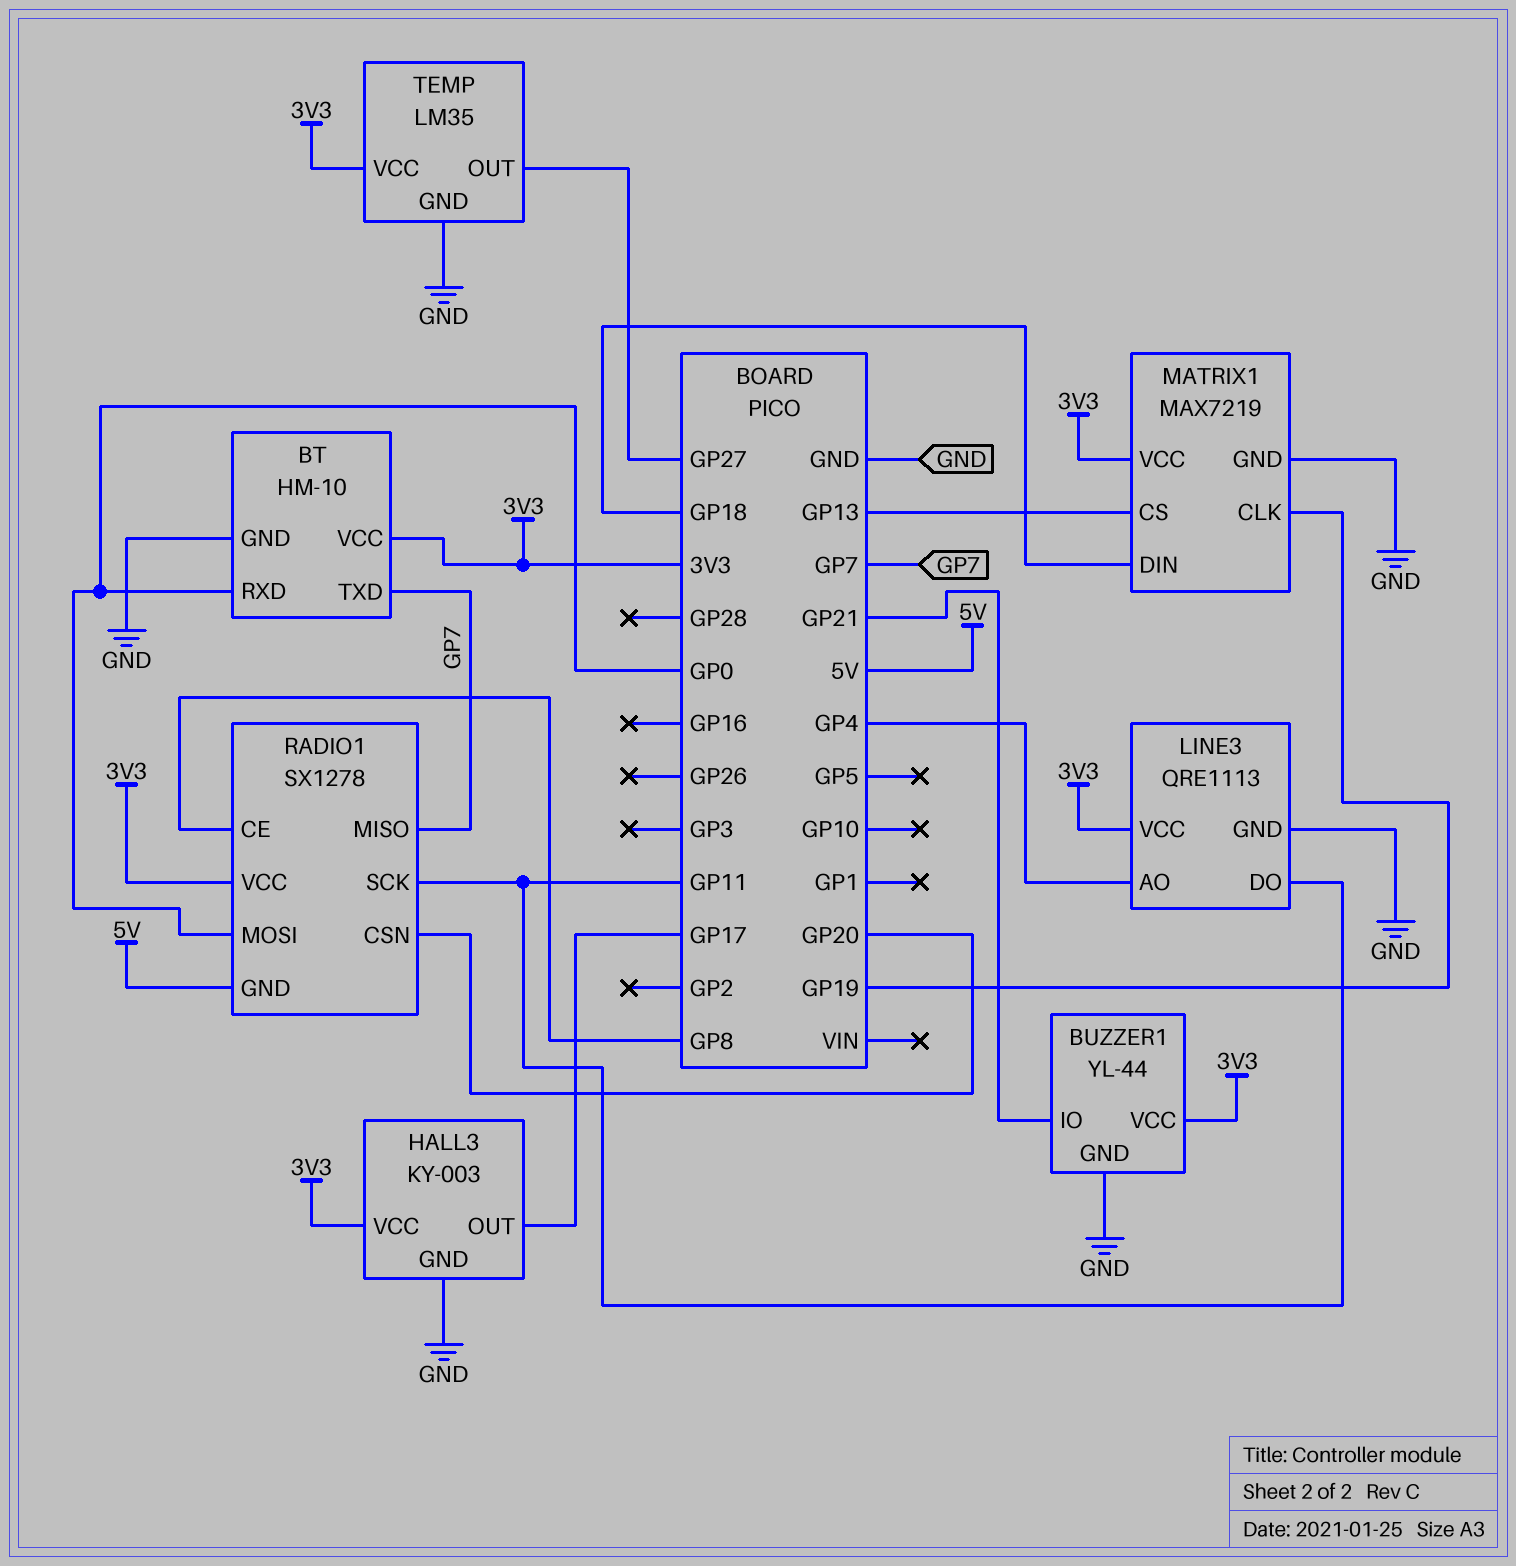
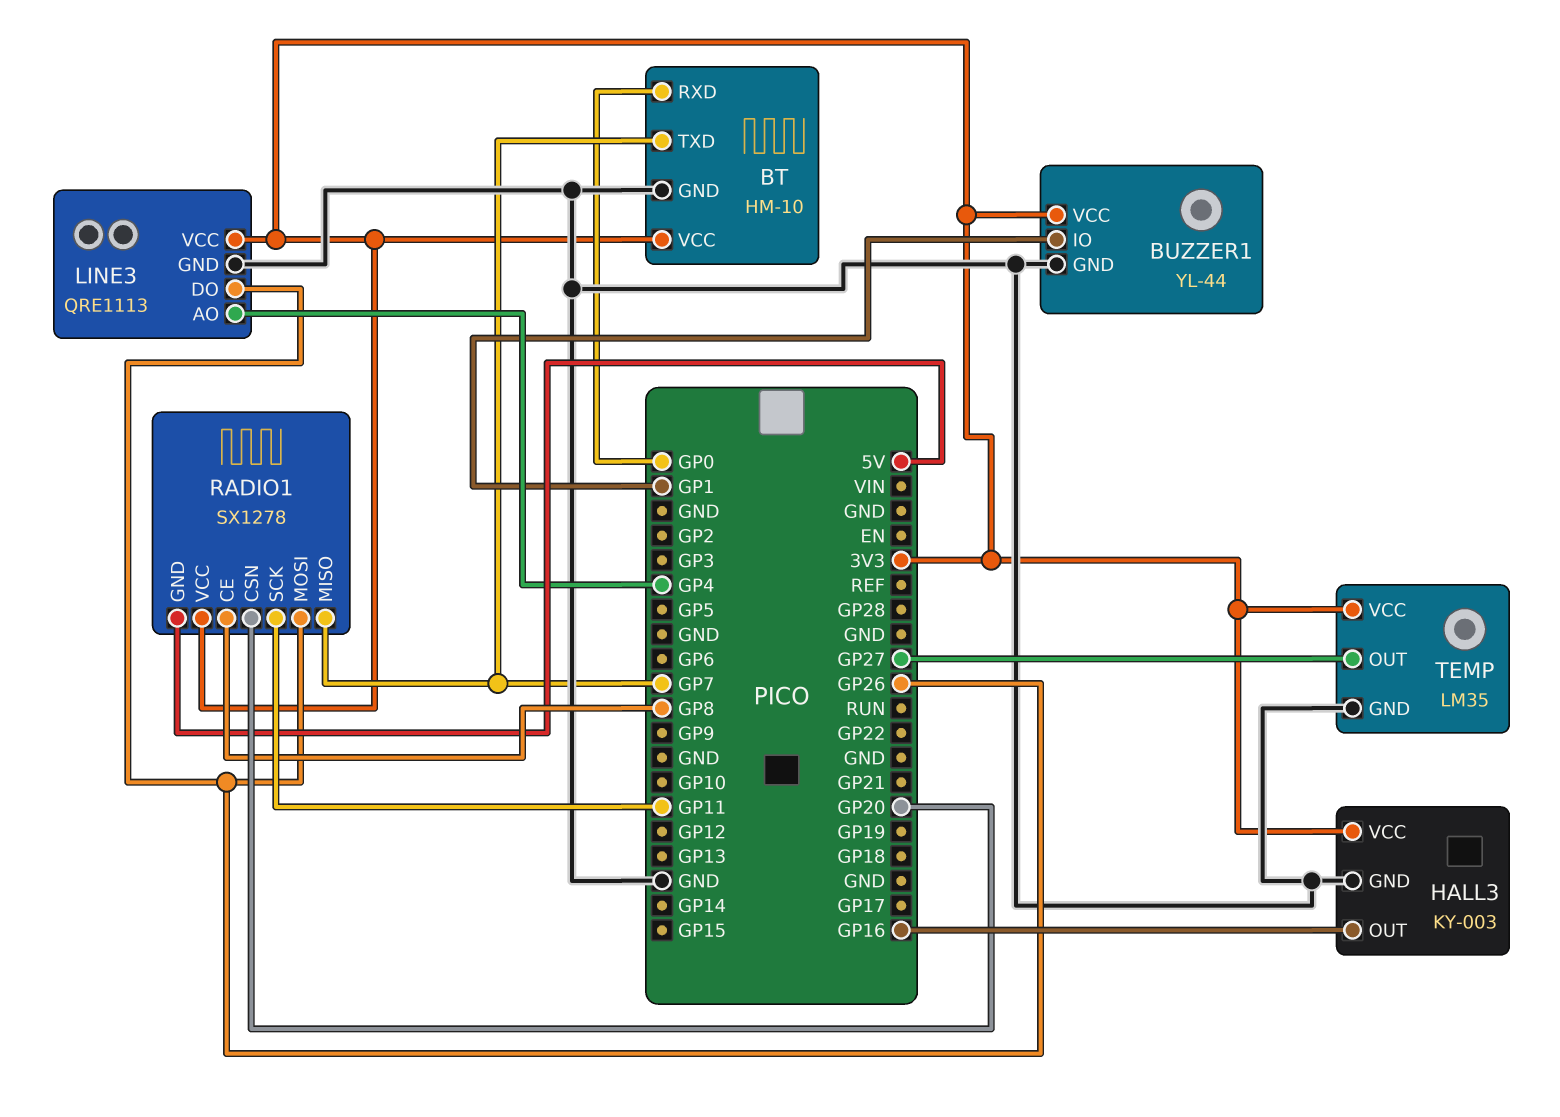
BUZZER1 pin IO: GP21 -> GP1
HALL3 pin OUT: GP17 -> GP16
LINE3 pin DO: GP11 -> GP26
MATRIX1: MAX7219 -> none
MATRIX1 pin CLK: GP19 -> none
MATRIX1 pin CS: GP13 -> none
MATRIX1 pin DIN: GP18 -> none
MATRIX1 pin GND: GND -> none
MATRIX1 pin VCC: 3V3 -> none
RADIO1 pin MOSI: GP0 -> GP26

